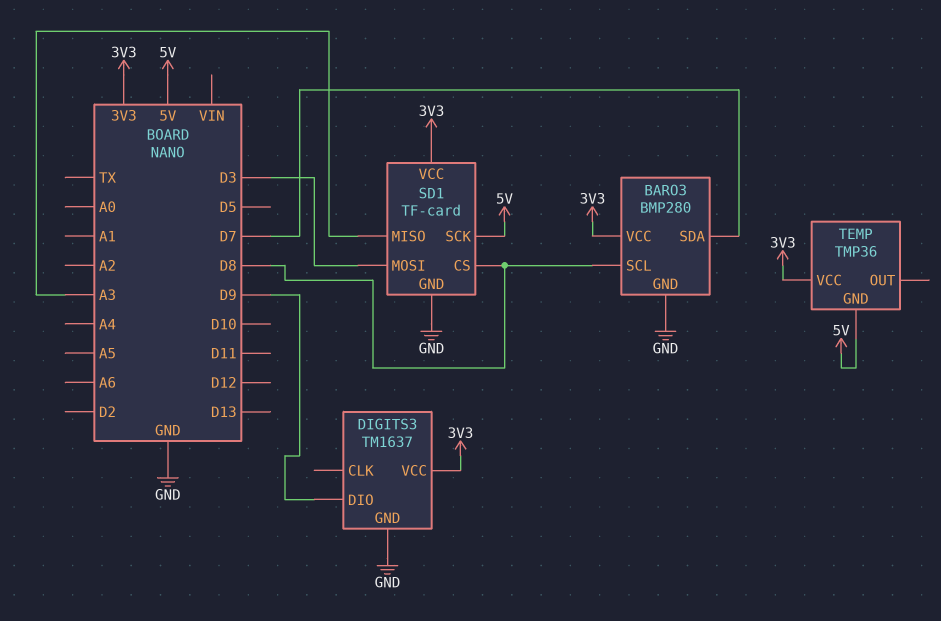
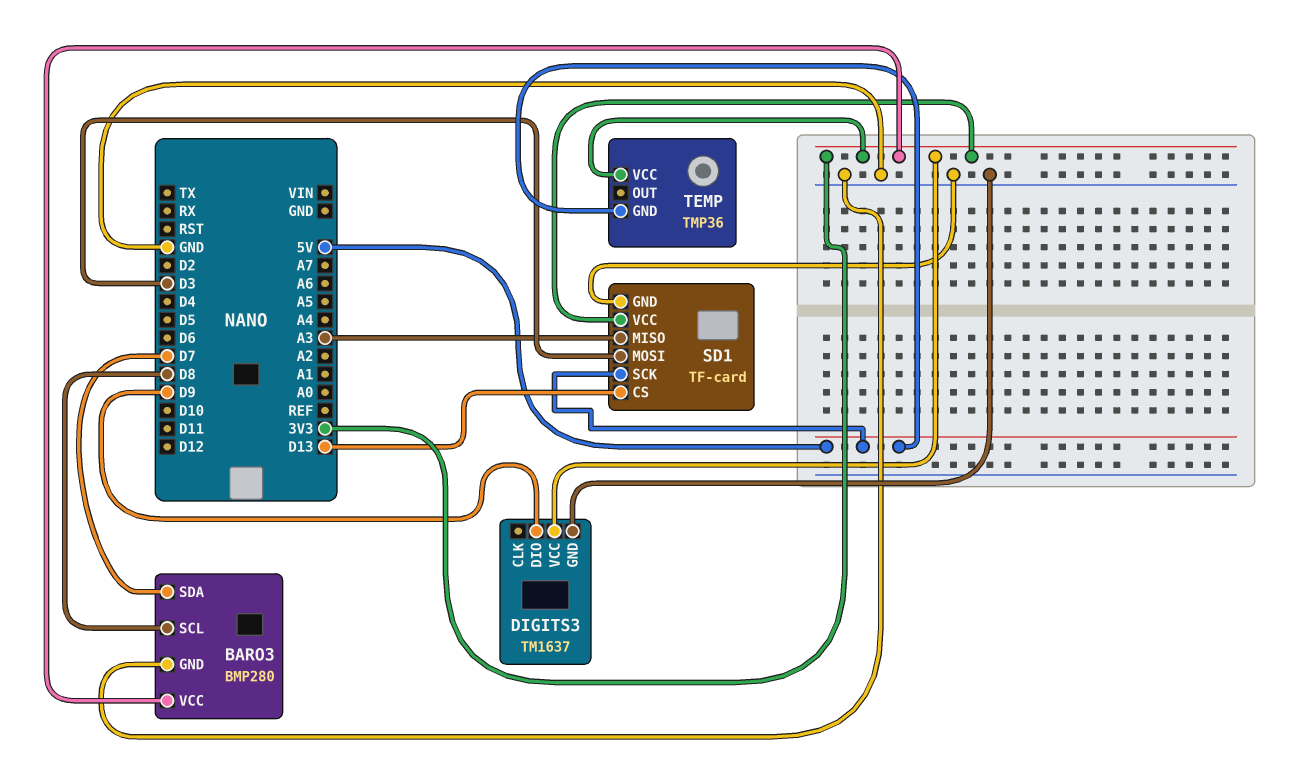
SD1 pin CS: D8 -> D13

